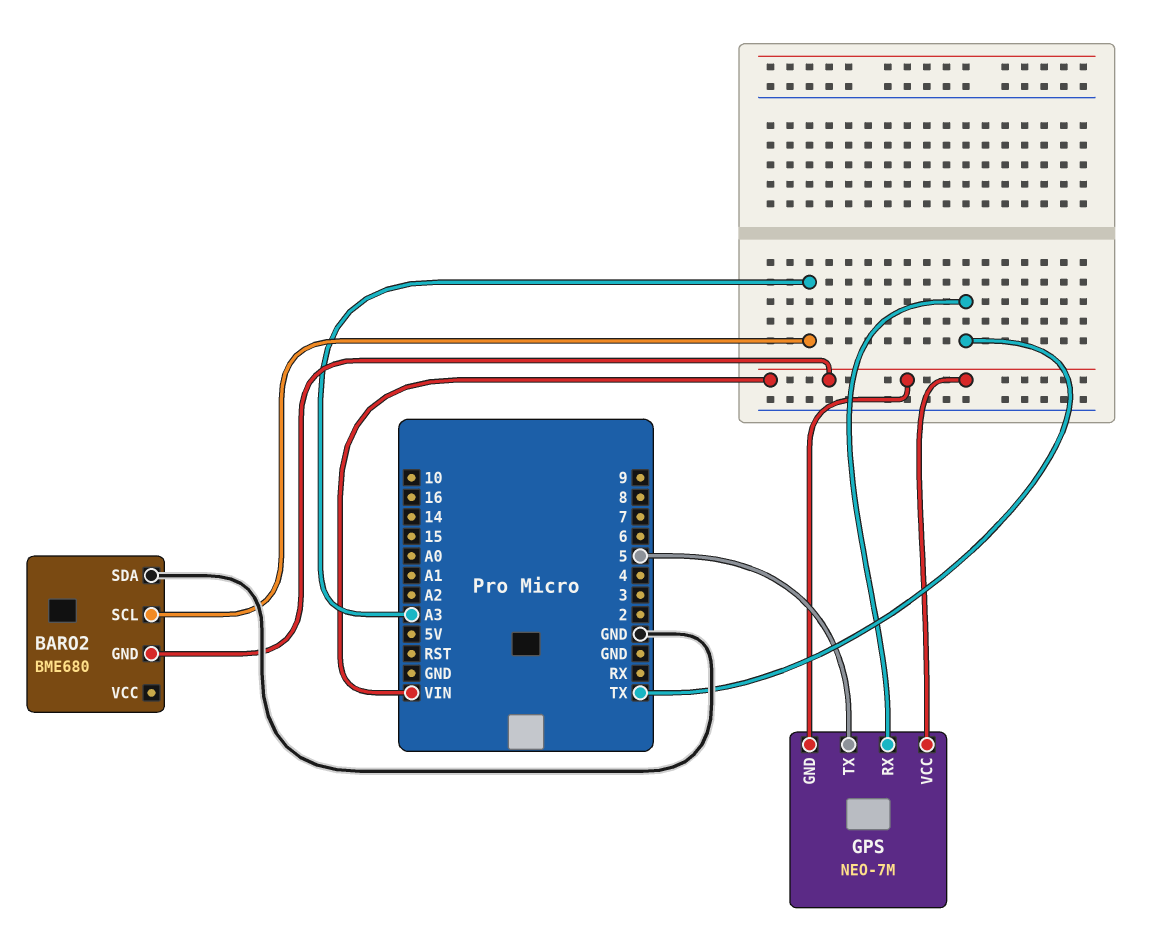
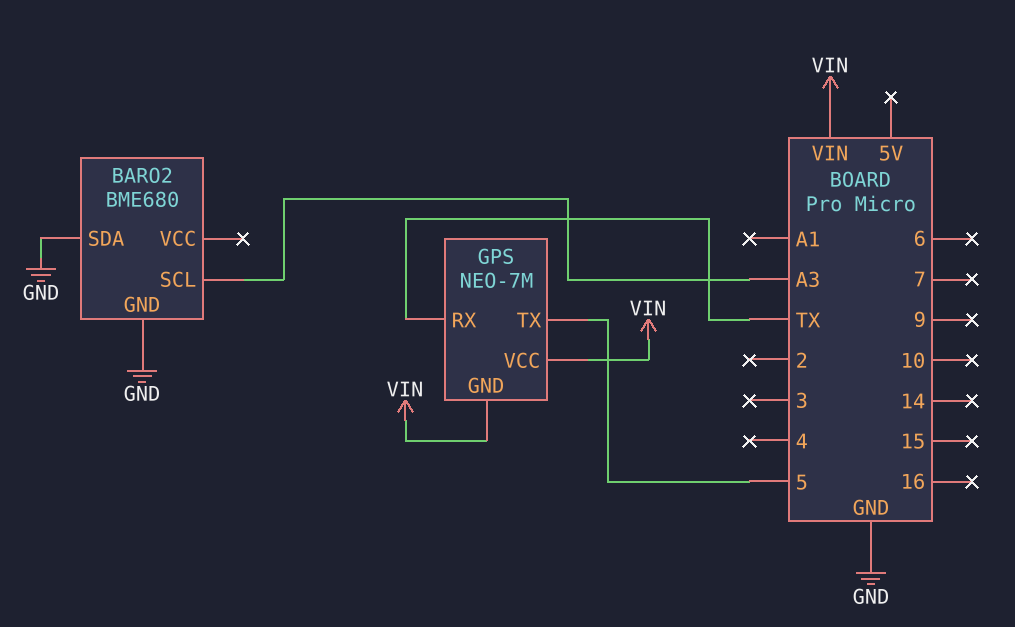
BARO2 pin GND: VIN -> GND

